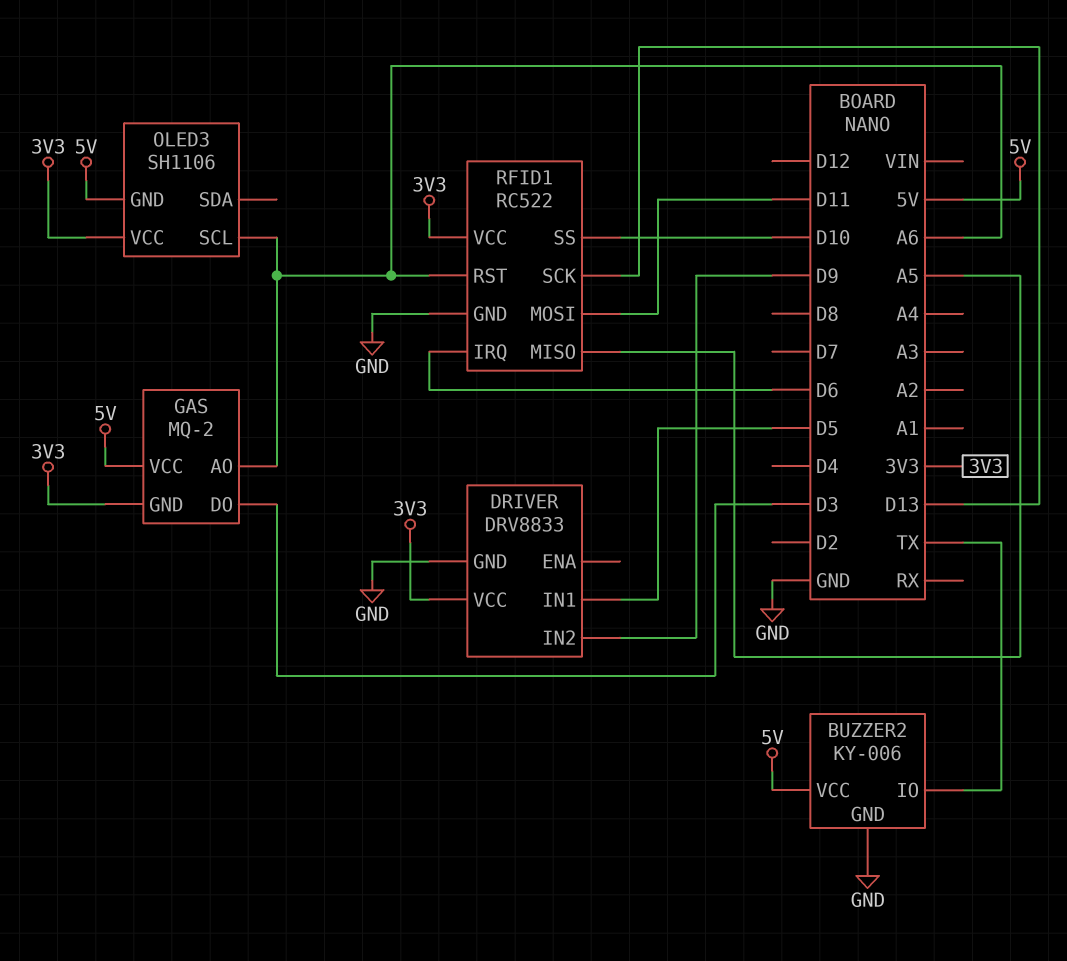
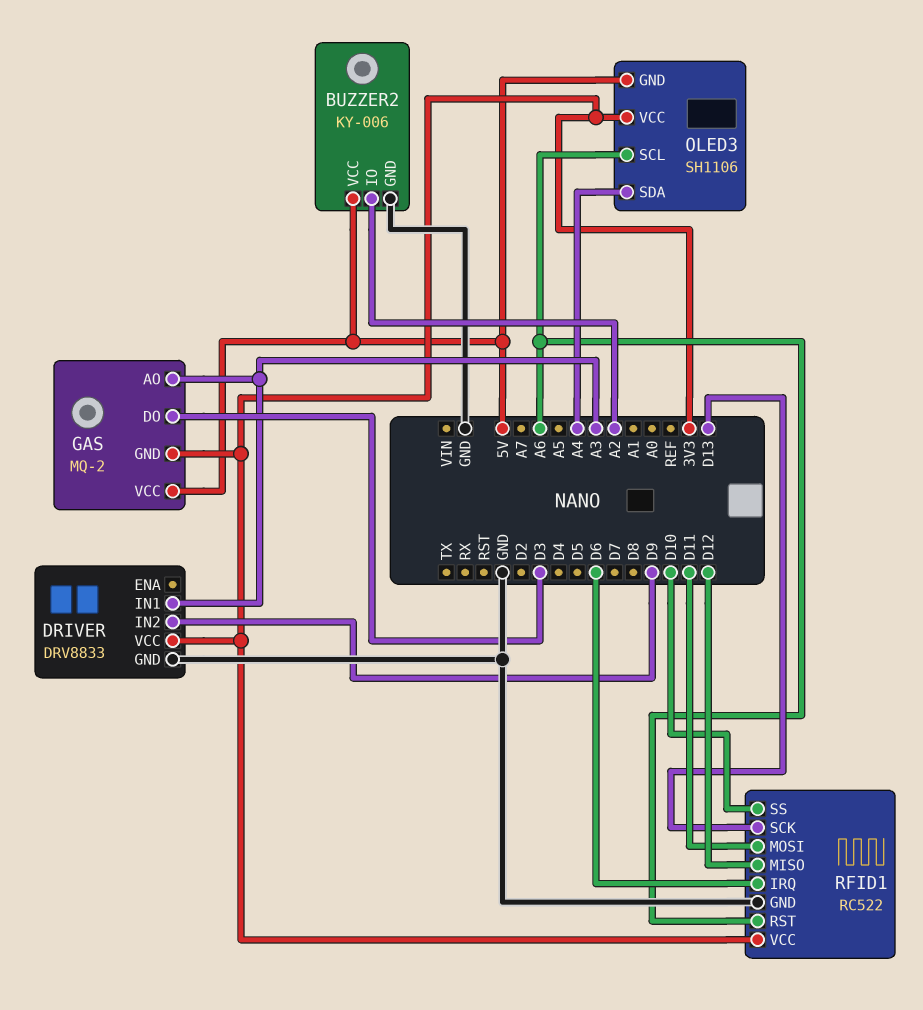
BUZZER2 pin IO: TX -> A2
DRIVER pin IN1: D5 -> A3
GAS pin AO: A6 -> A3
OLED3 pin SDA: none -> A4
RFID1 pin MISO: A5 -> D12

